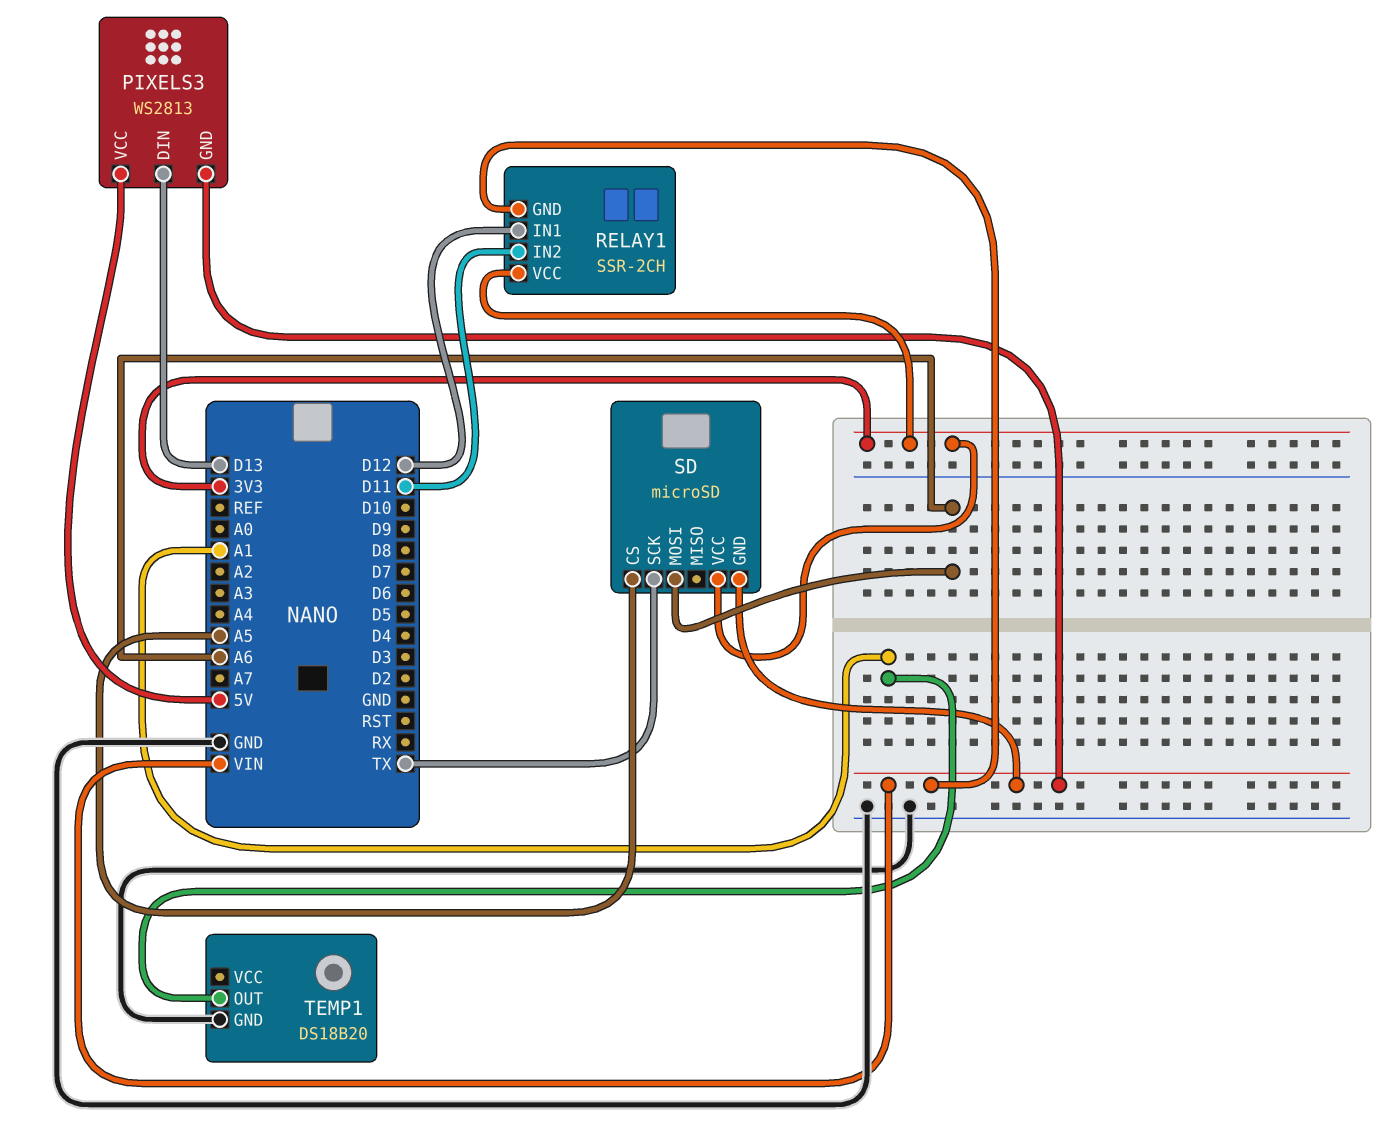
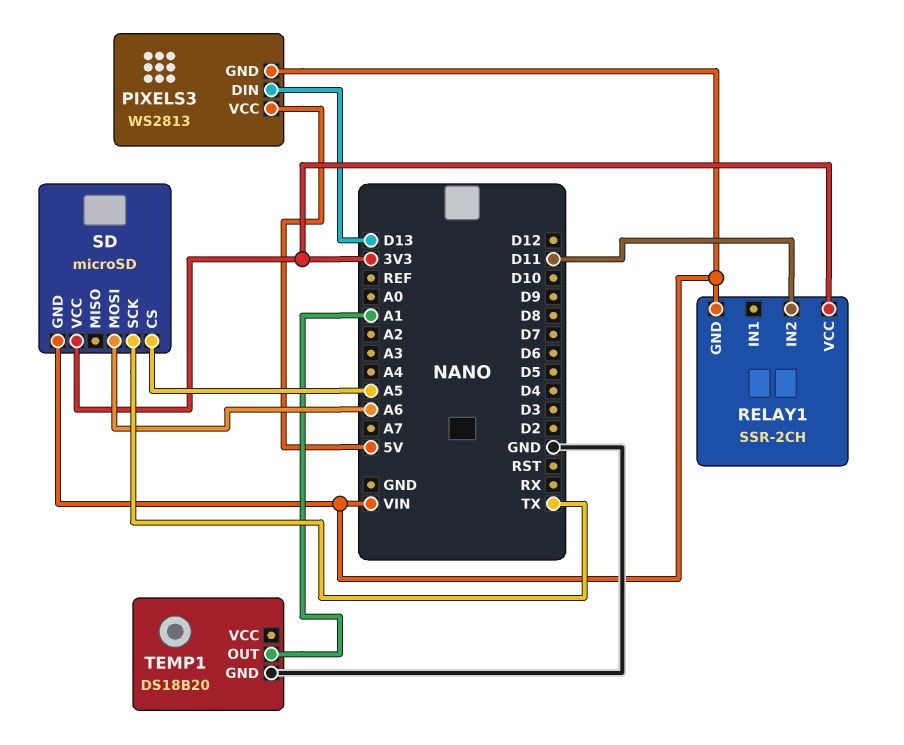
RELAY1 pin IN1: D12 -> none

